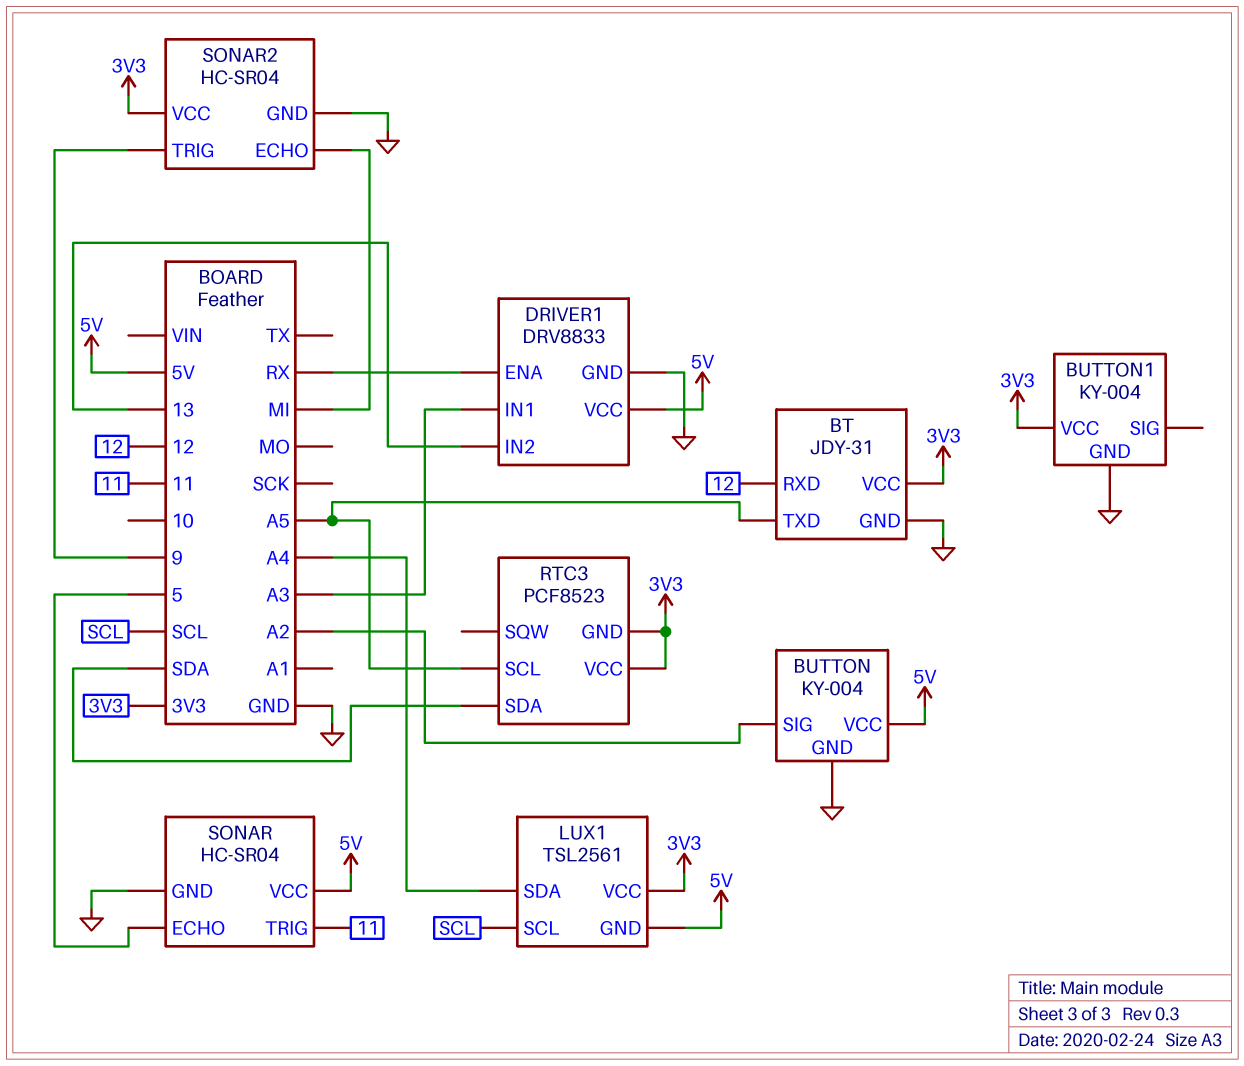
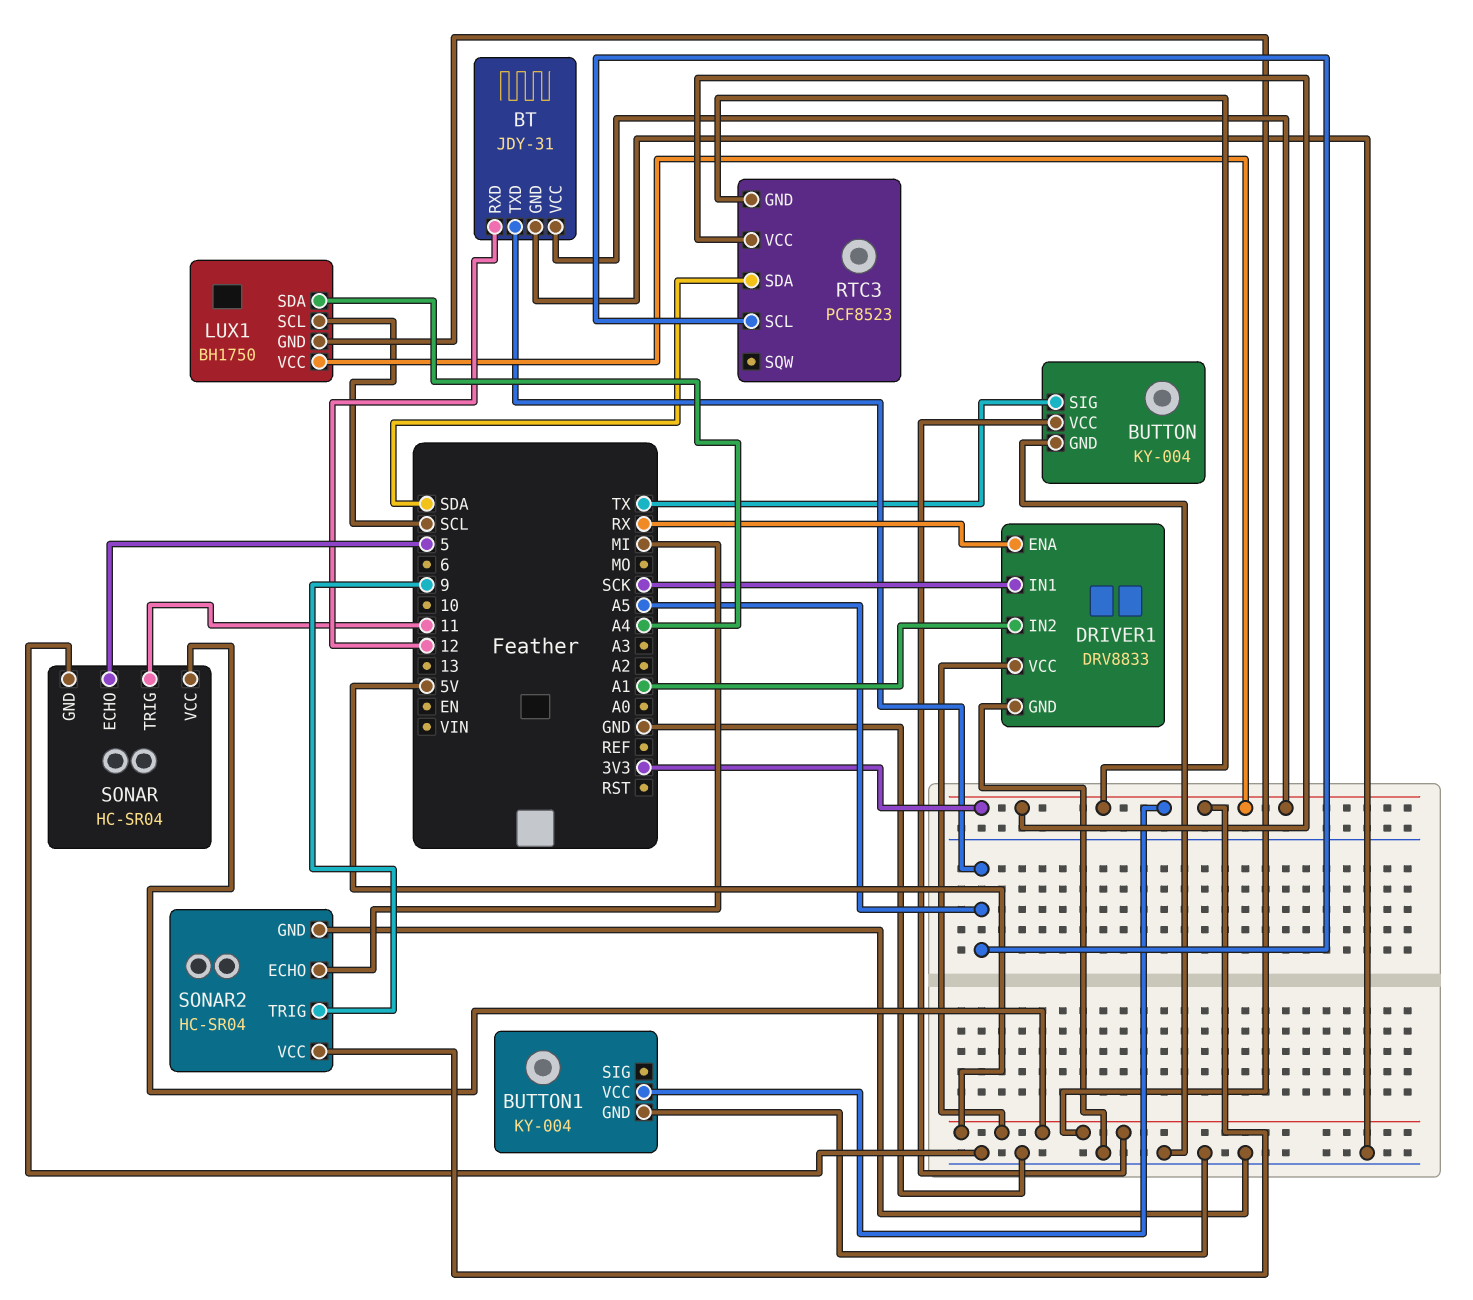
BUTTON pin SIG: A2 -> TX
DRIVER1 pin IN1: A3 -> SCK
DRIVER1 pin IN2: 13 -> A1
LUX1: TSL2561 -> BH1750

